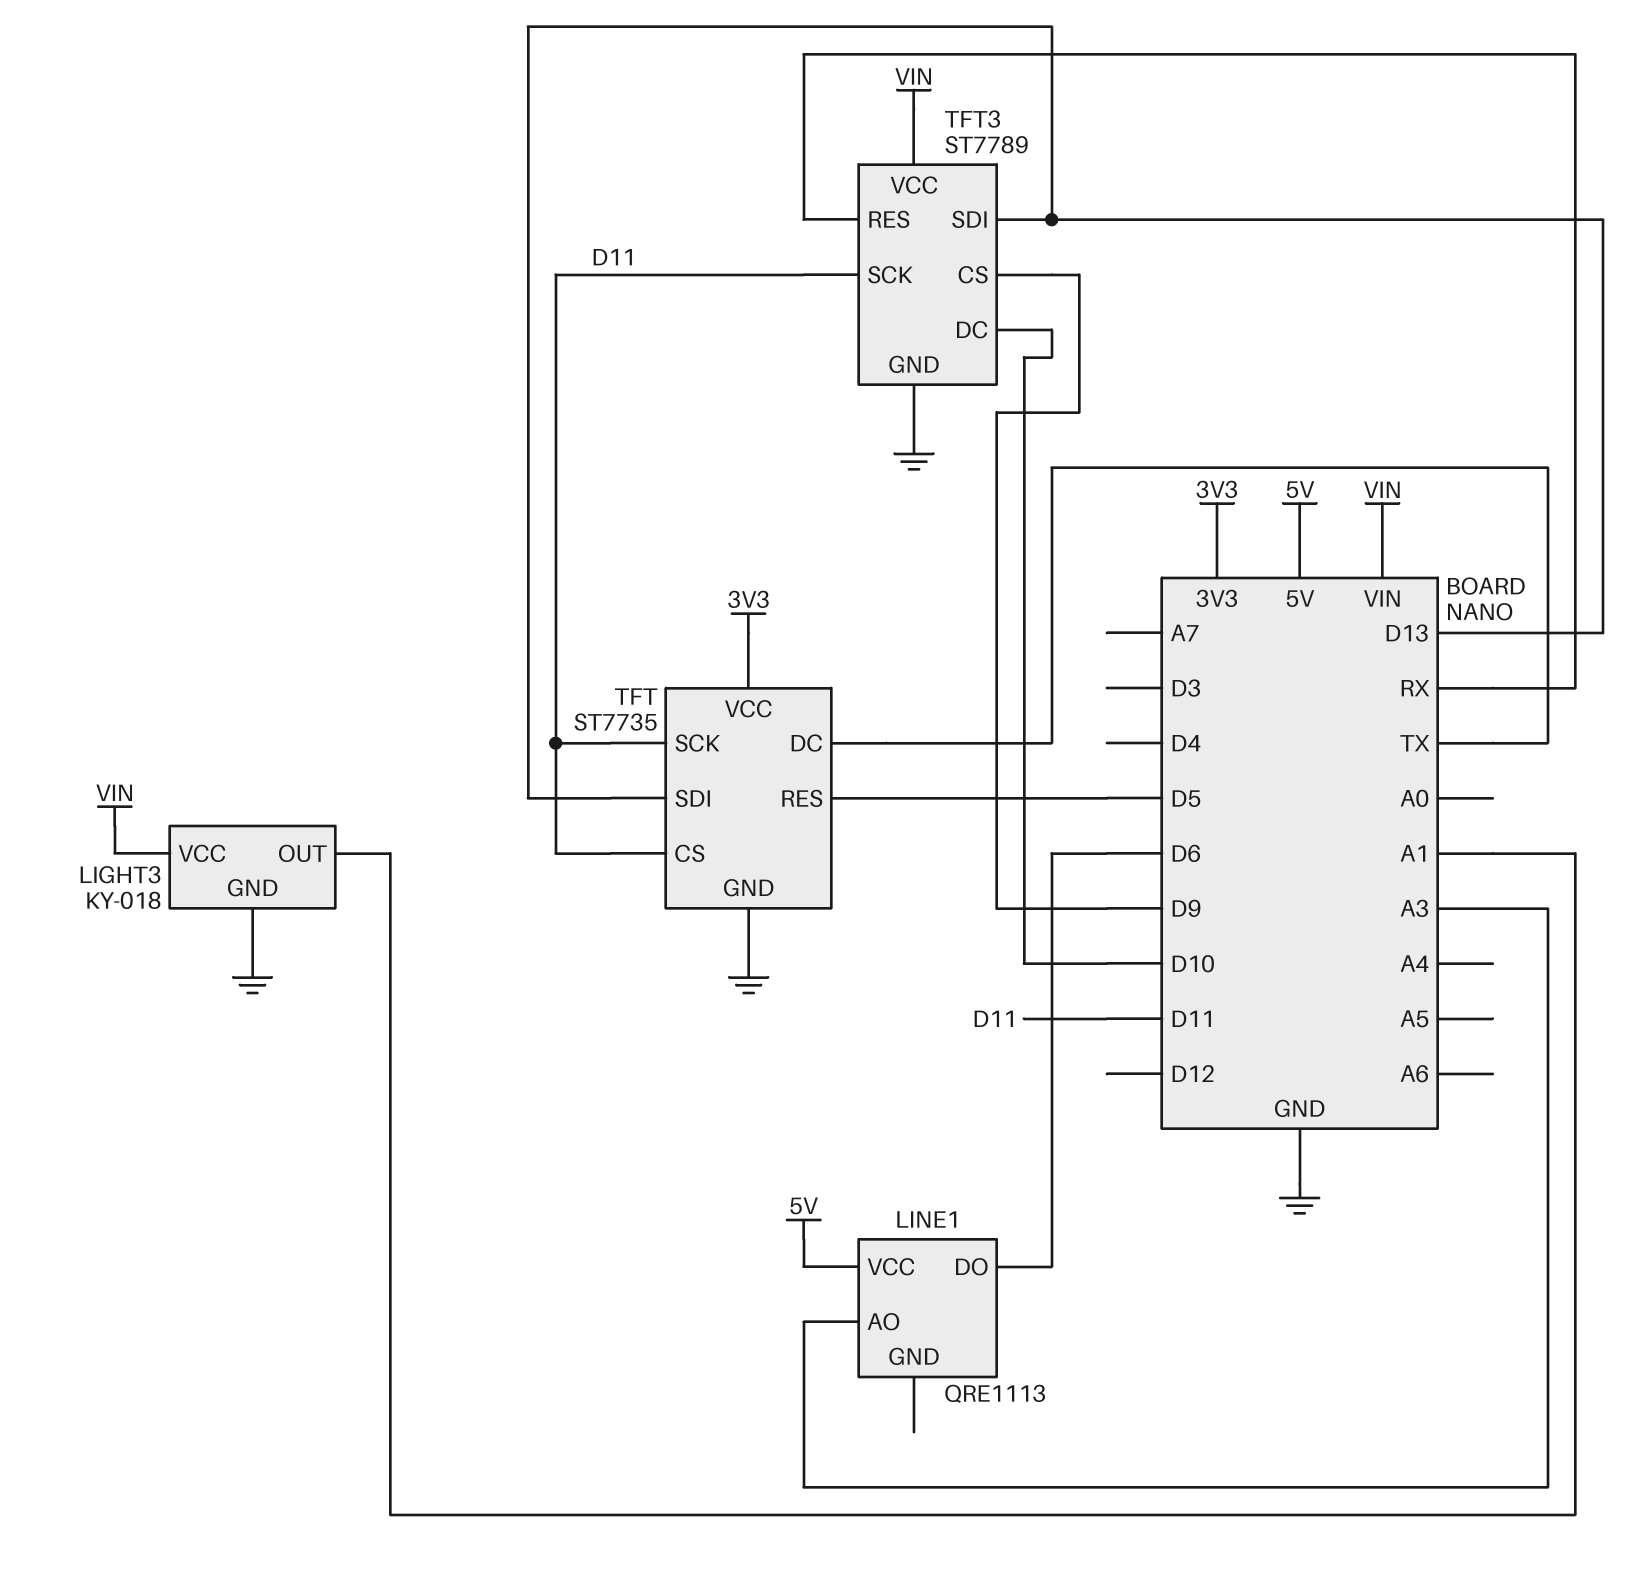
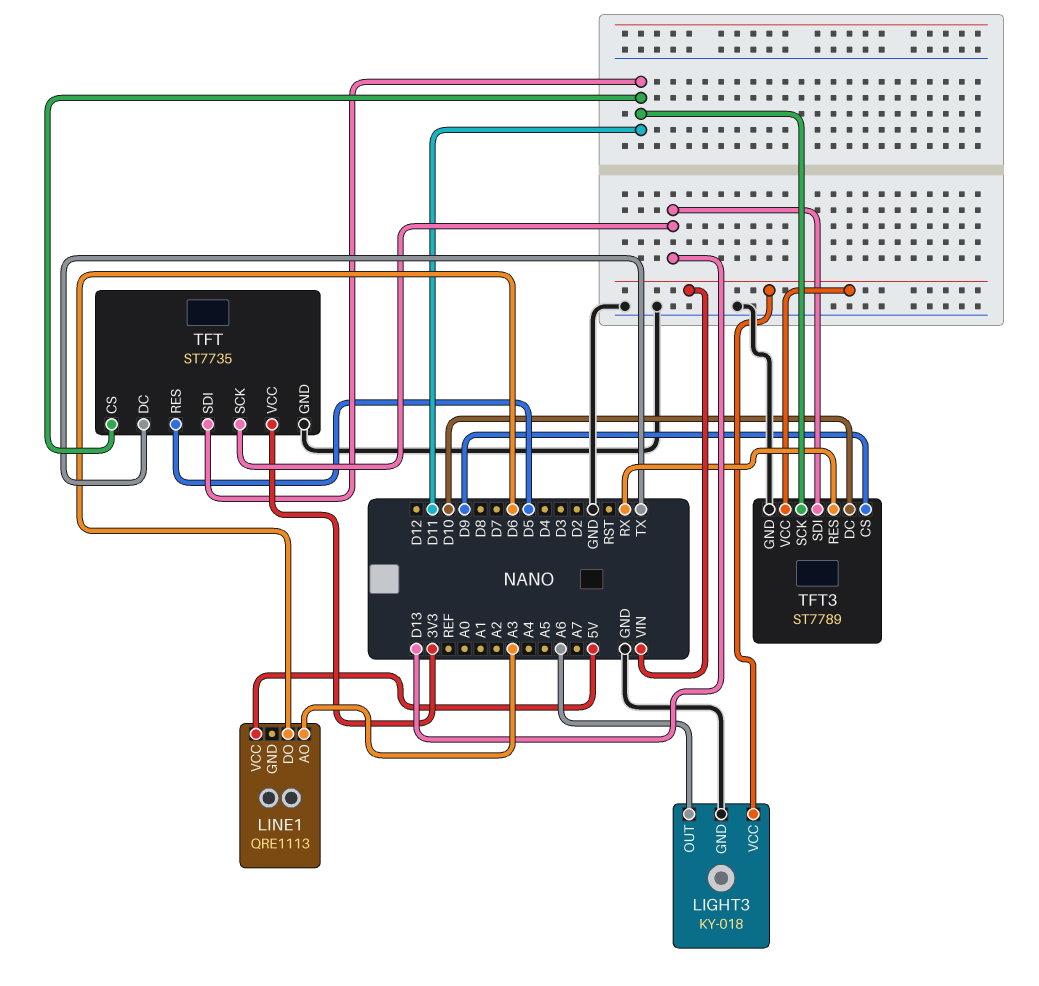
LIGHT3 pin OUT: A1 -> A6
TFT pin SCK: D11 -> D13
TFT pin SDI: D13 -> D11

